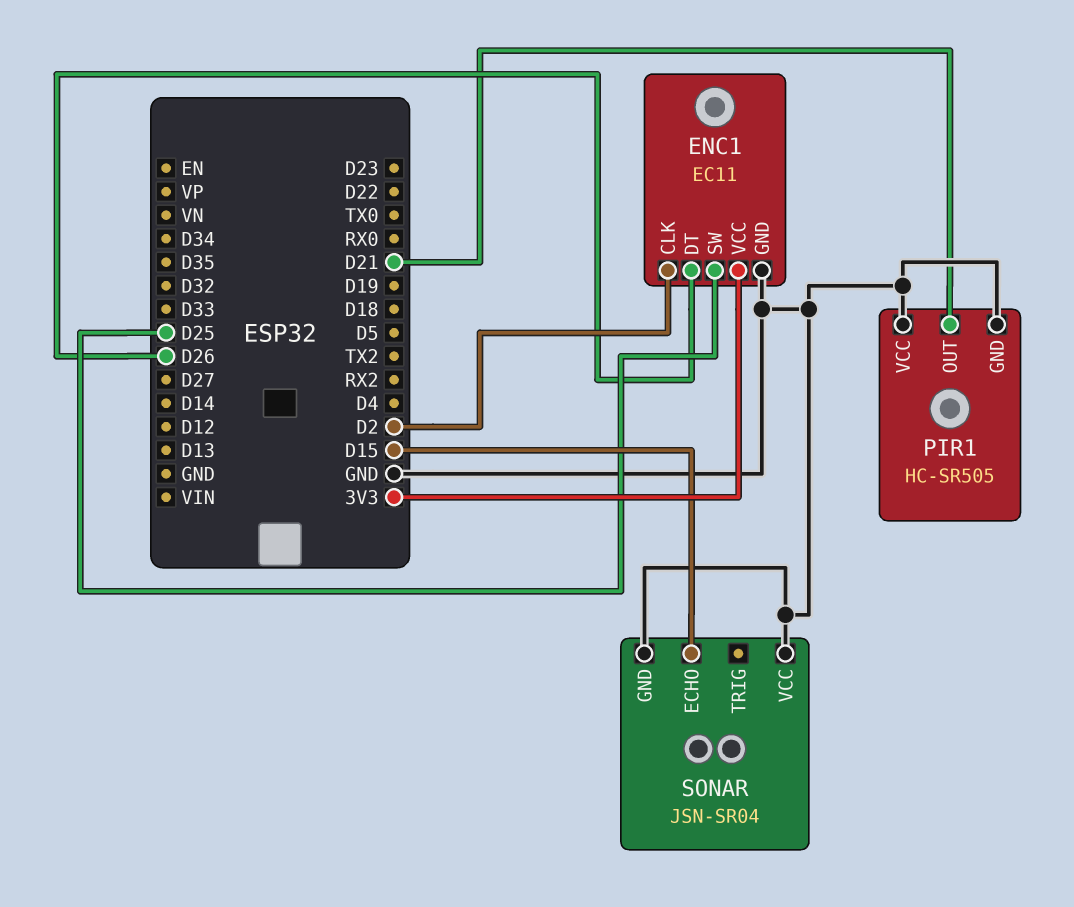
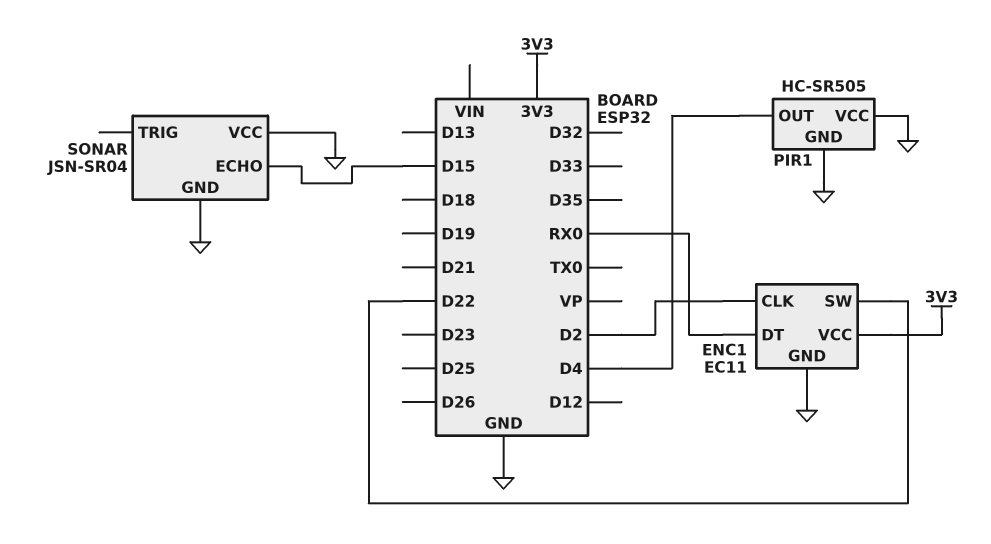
ENC1 pin DT: D26 -> RX0
ENC1 pin SW: D25 -> D22
PIR1 pin OUT: D21 -> D4

